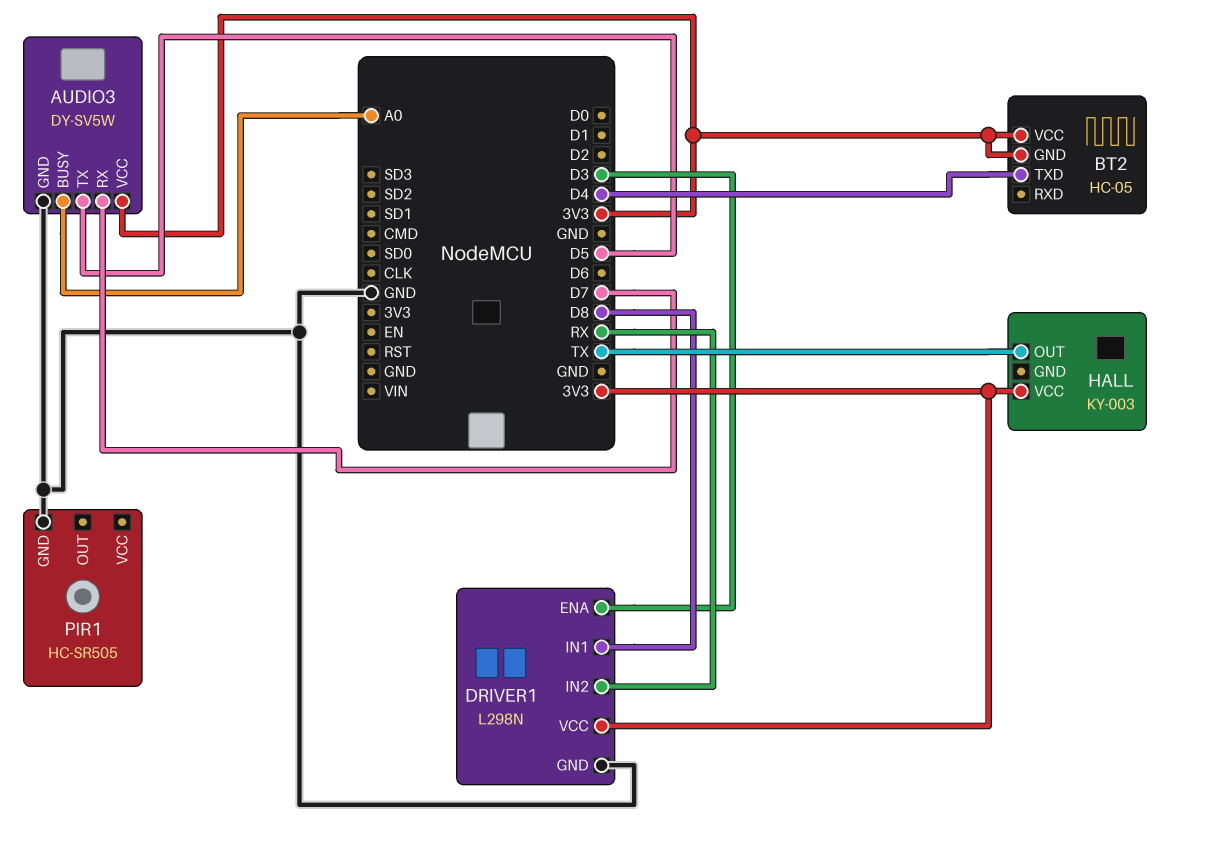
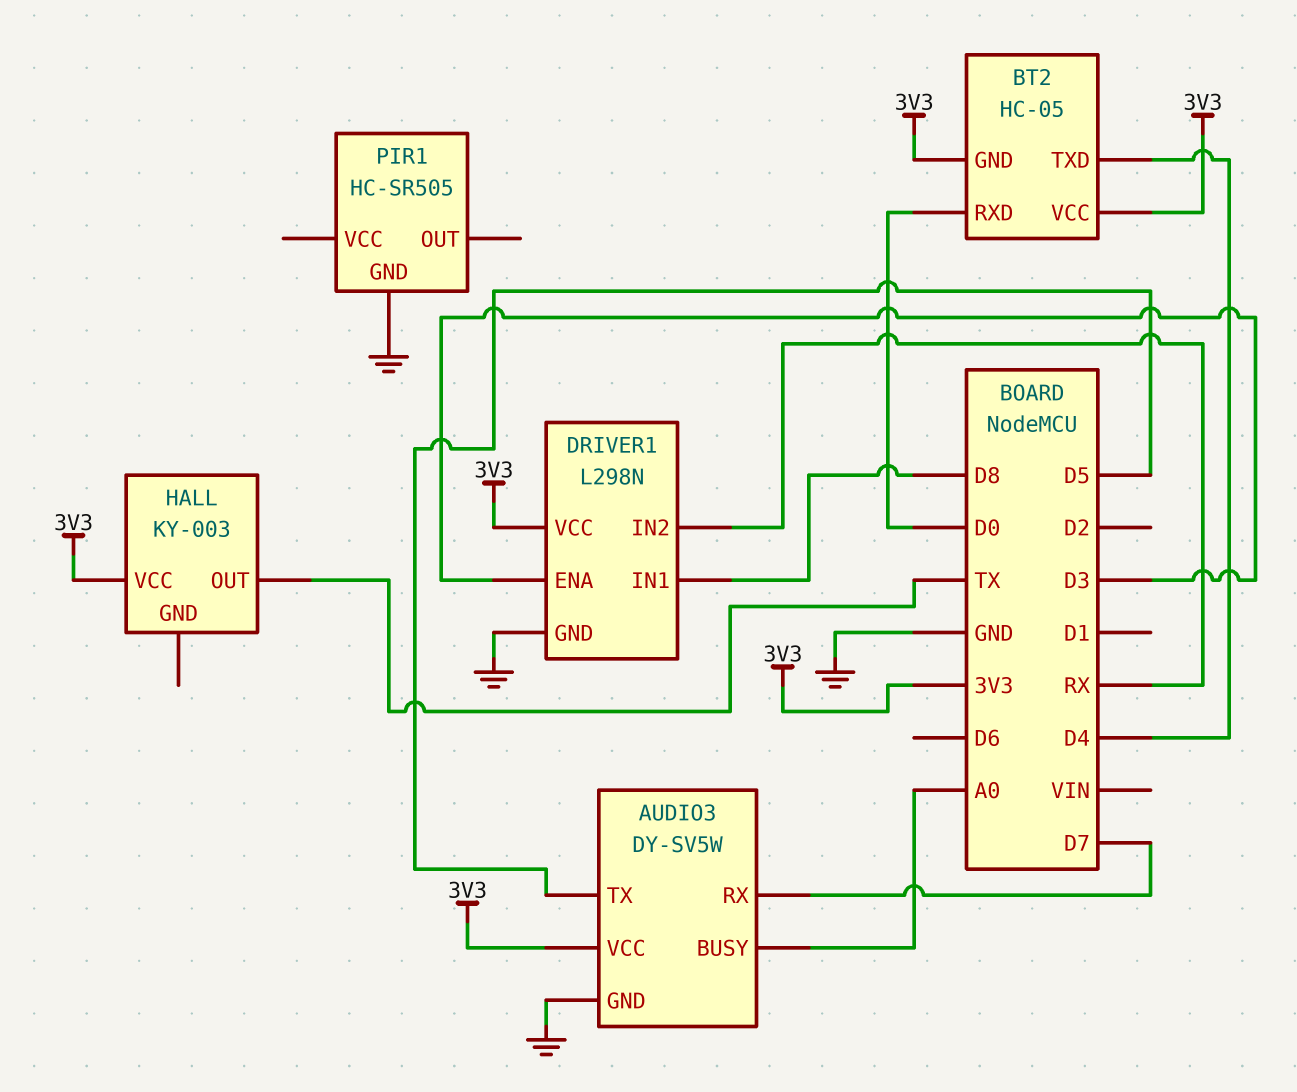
BT2 pin RXD: none -> D0

